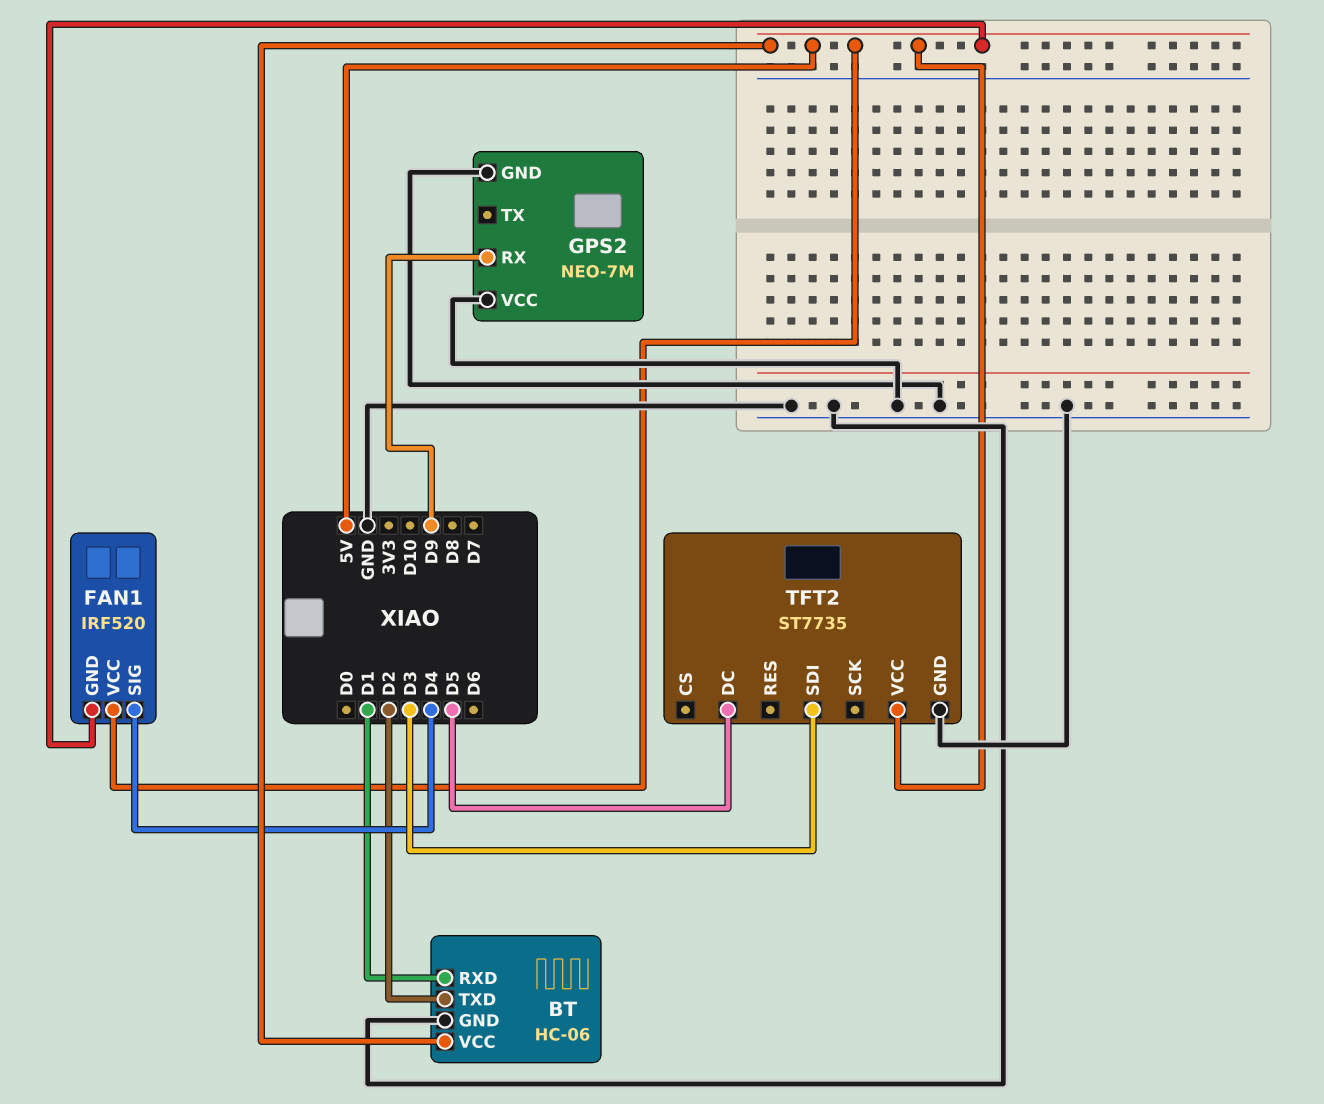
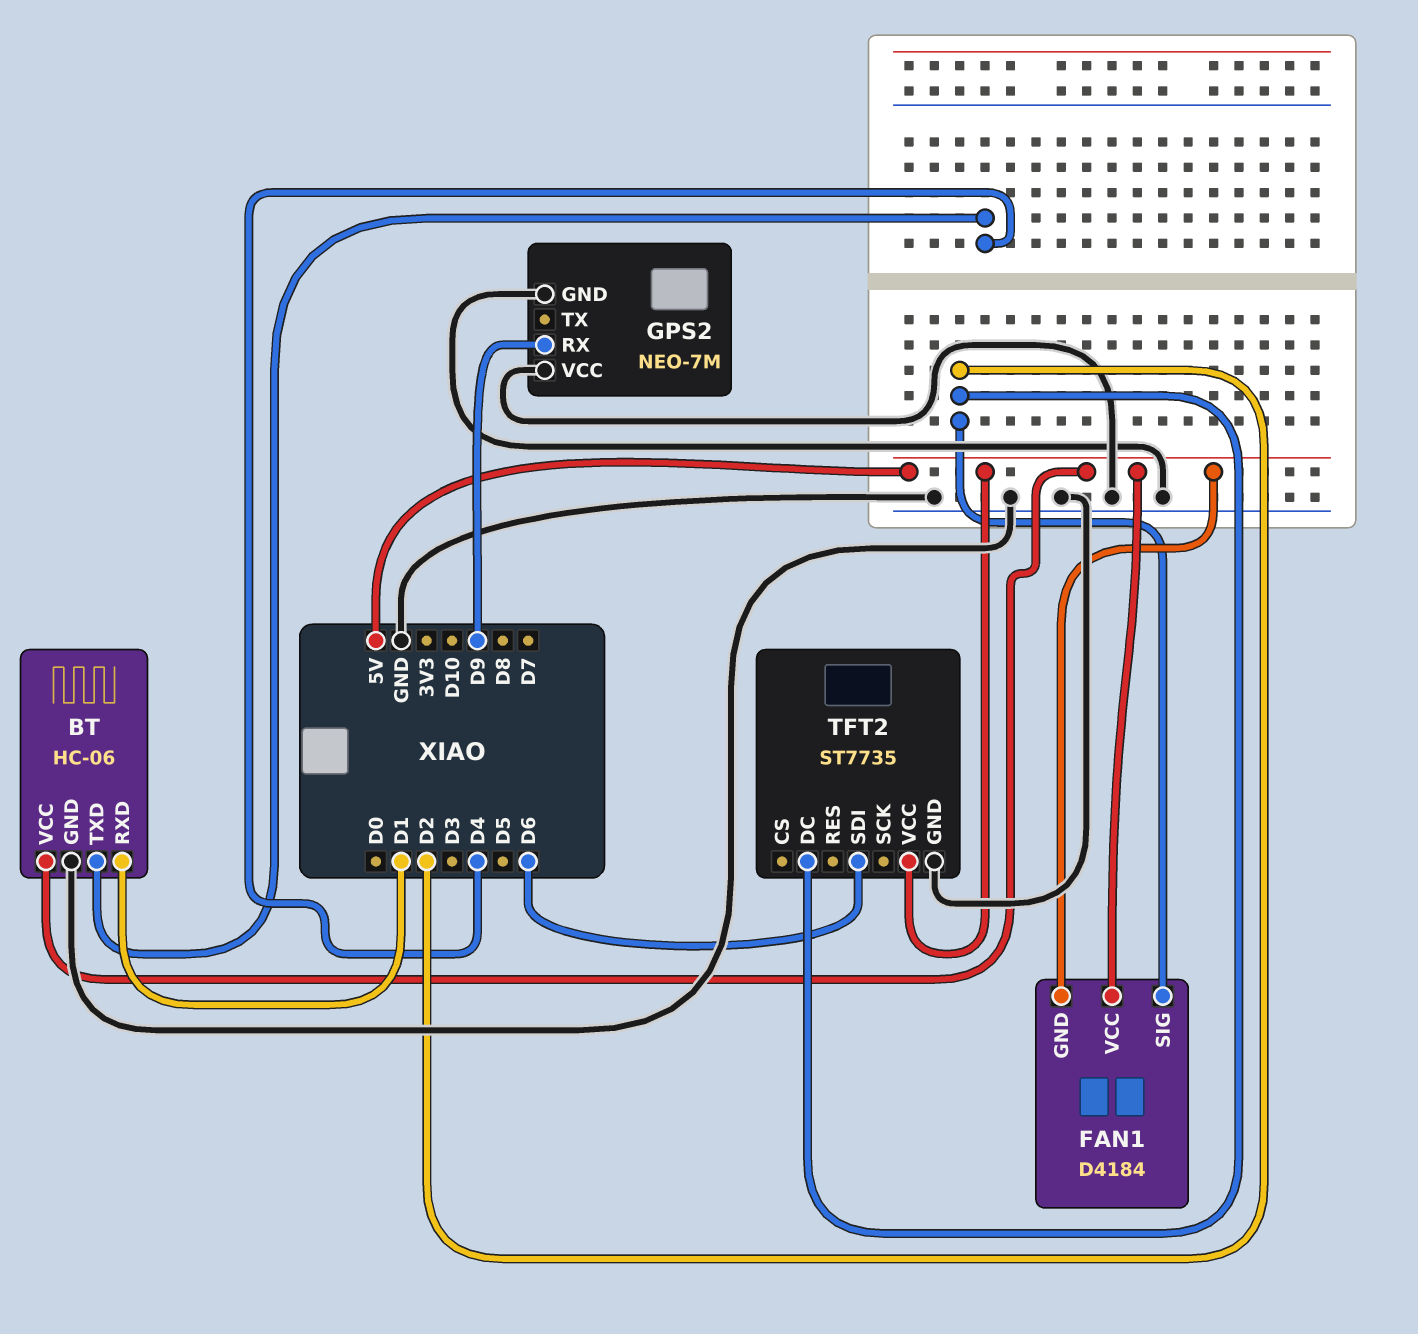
BT pin TXD: D2 -> D4
FAN1: IRF520 -> D4184
FAN1 pin SIG: D4 -> D2
TFT2 pin DC: D5 -> D2
TFT2 pin SDI: D3 -> D6

